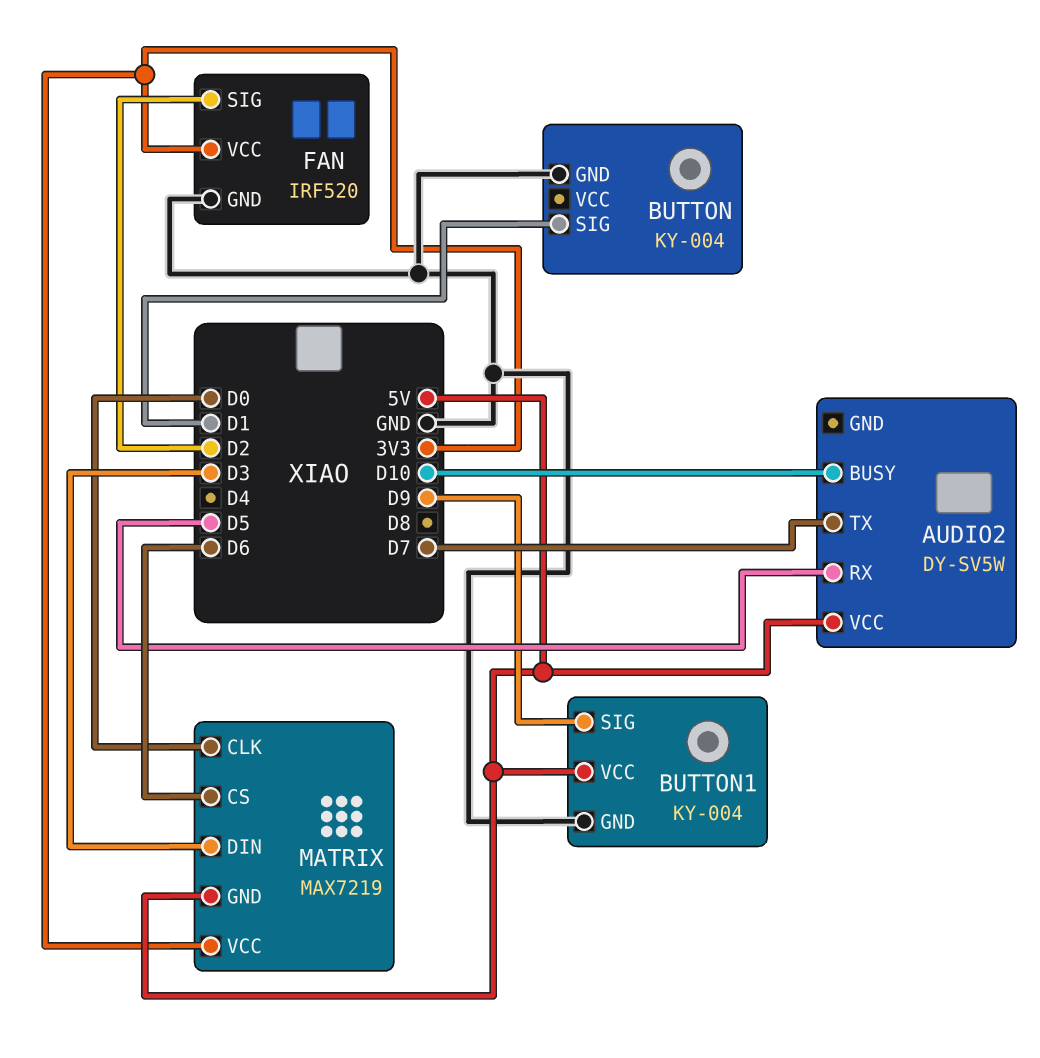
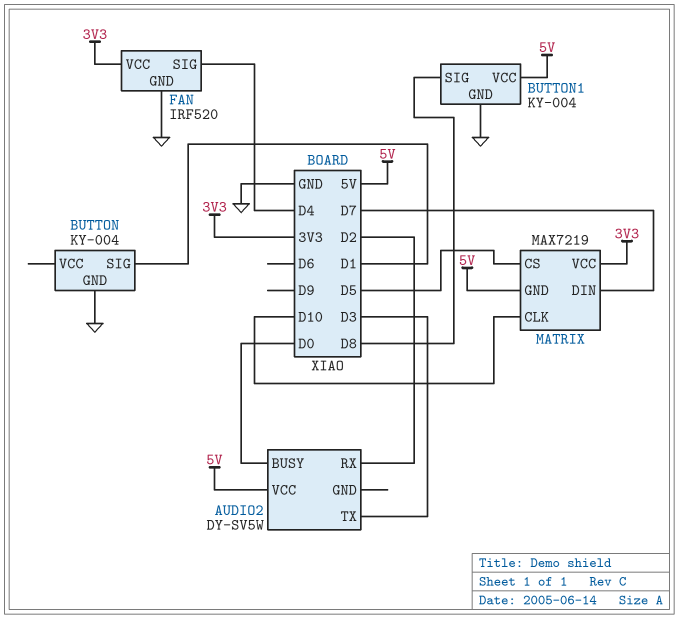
AUDIO2 pin BUSY: D10 -> D0
AUDIO2 pin RX: D5 -> D2
AUDIO2 pin TX: D7 -> D3
BUTTON1 pin SIG: D9 -> D8
FAN pin SIG: D2 -> D4
MATRIX pin CLK: D0 -> D10
MATRIX pin CS: D6 -> D5
MATRIX pin DIN: D3 -> D7

